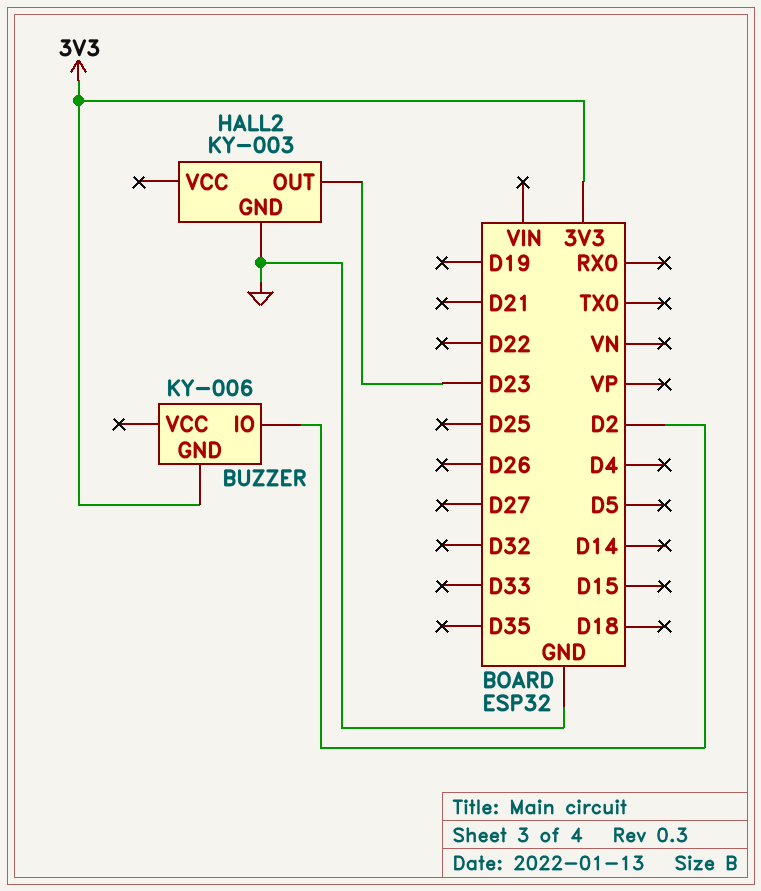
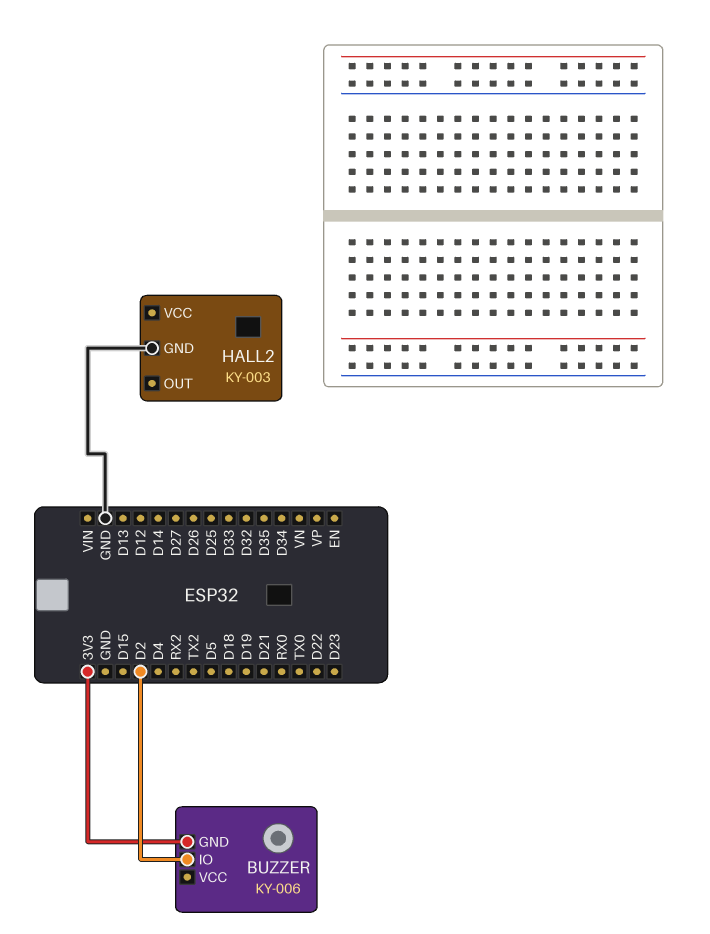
HALL2 pin OUT: D23 -> none

